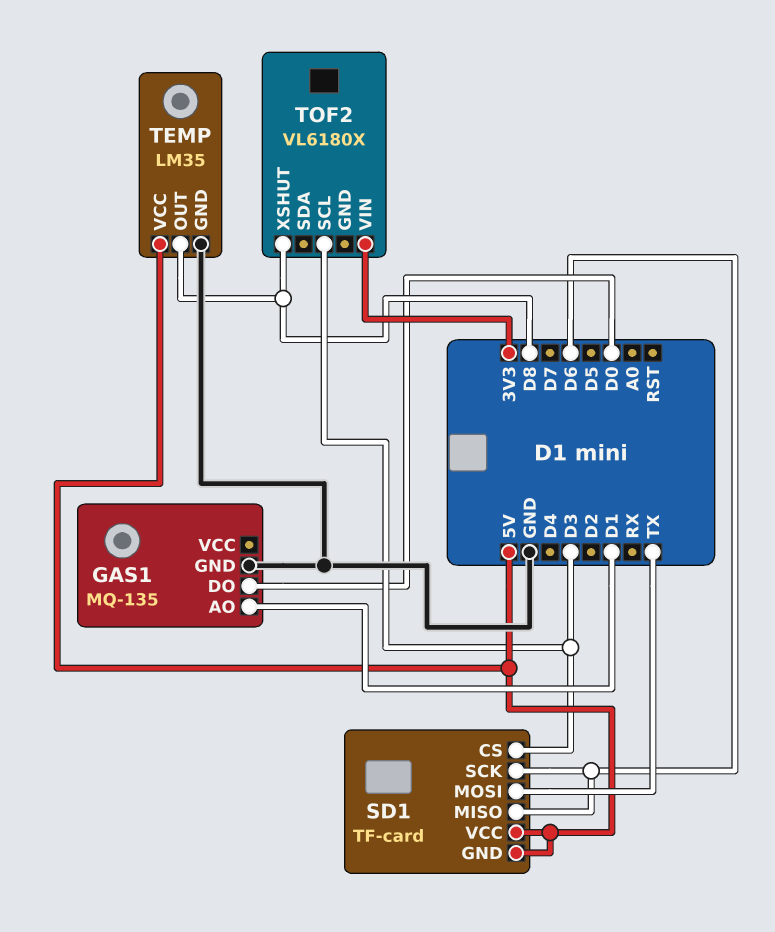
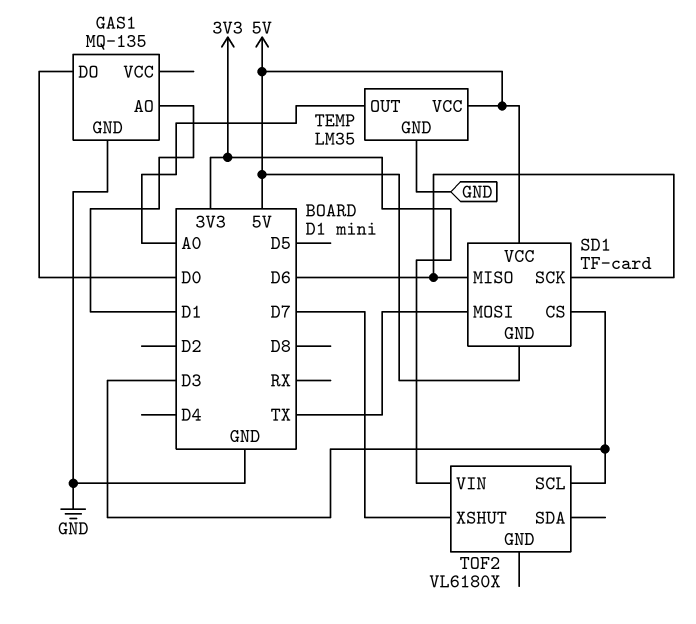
TEMP pin OUT: D8 -> A0
TOF2 pin XSHUT: D8 -> D7

